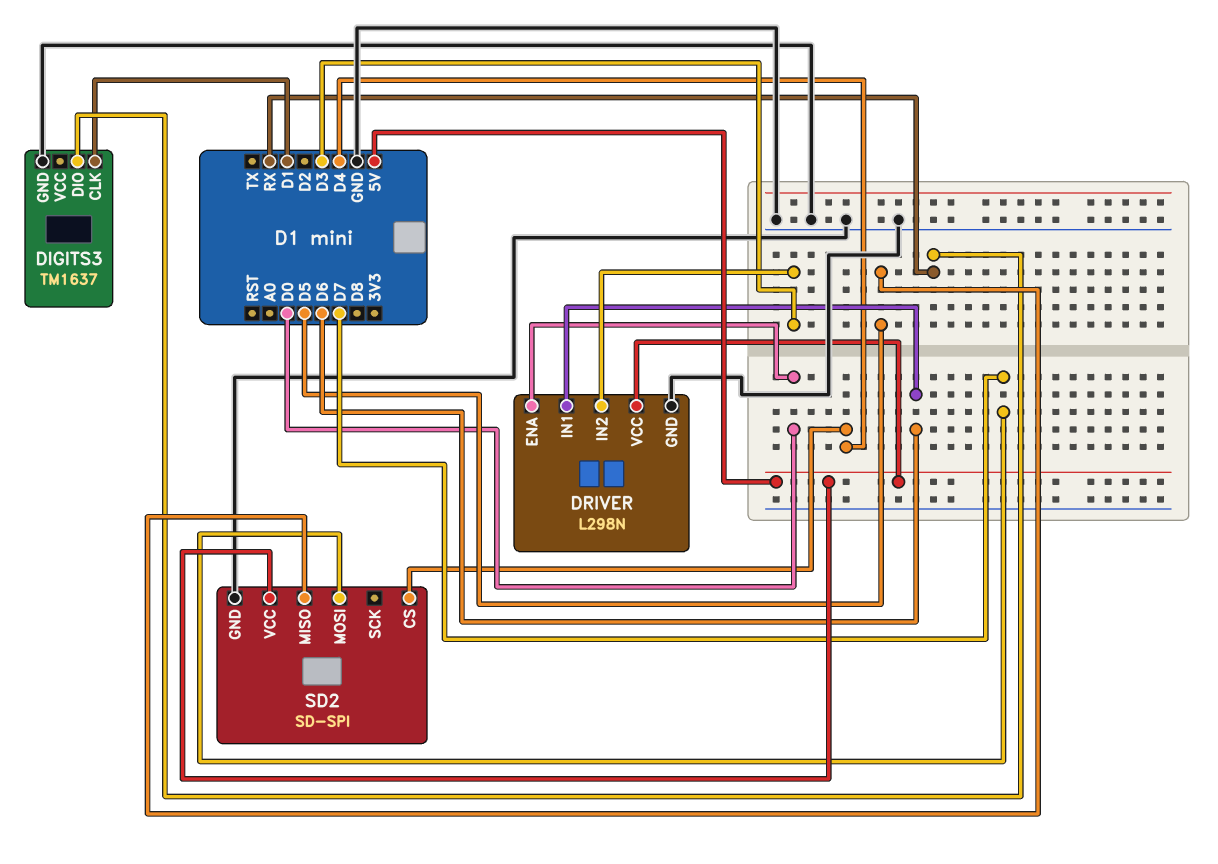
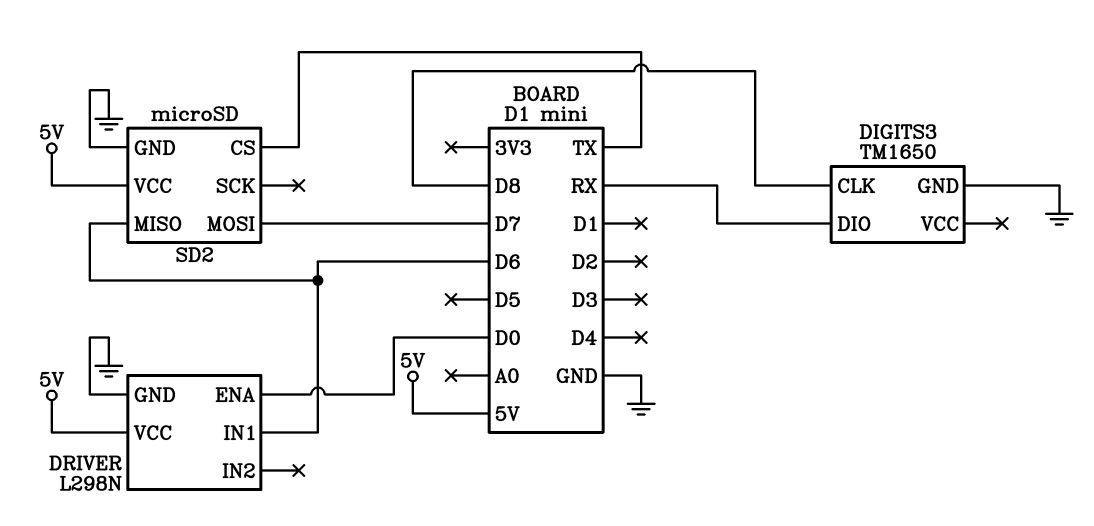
DIGITS3: TM1637 -> TM1650
DIGITS3 pin CLK: D1 -> D8
DRIVER pin IN2: D3 -> none
SD2: SD-SPI -> microSD
SD2 pin CS: D4 -> TX
SD2 pin MISO: D5 -> D6

